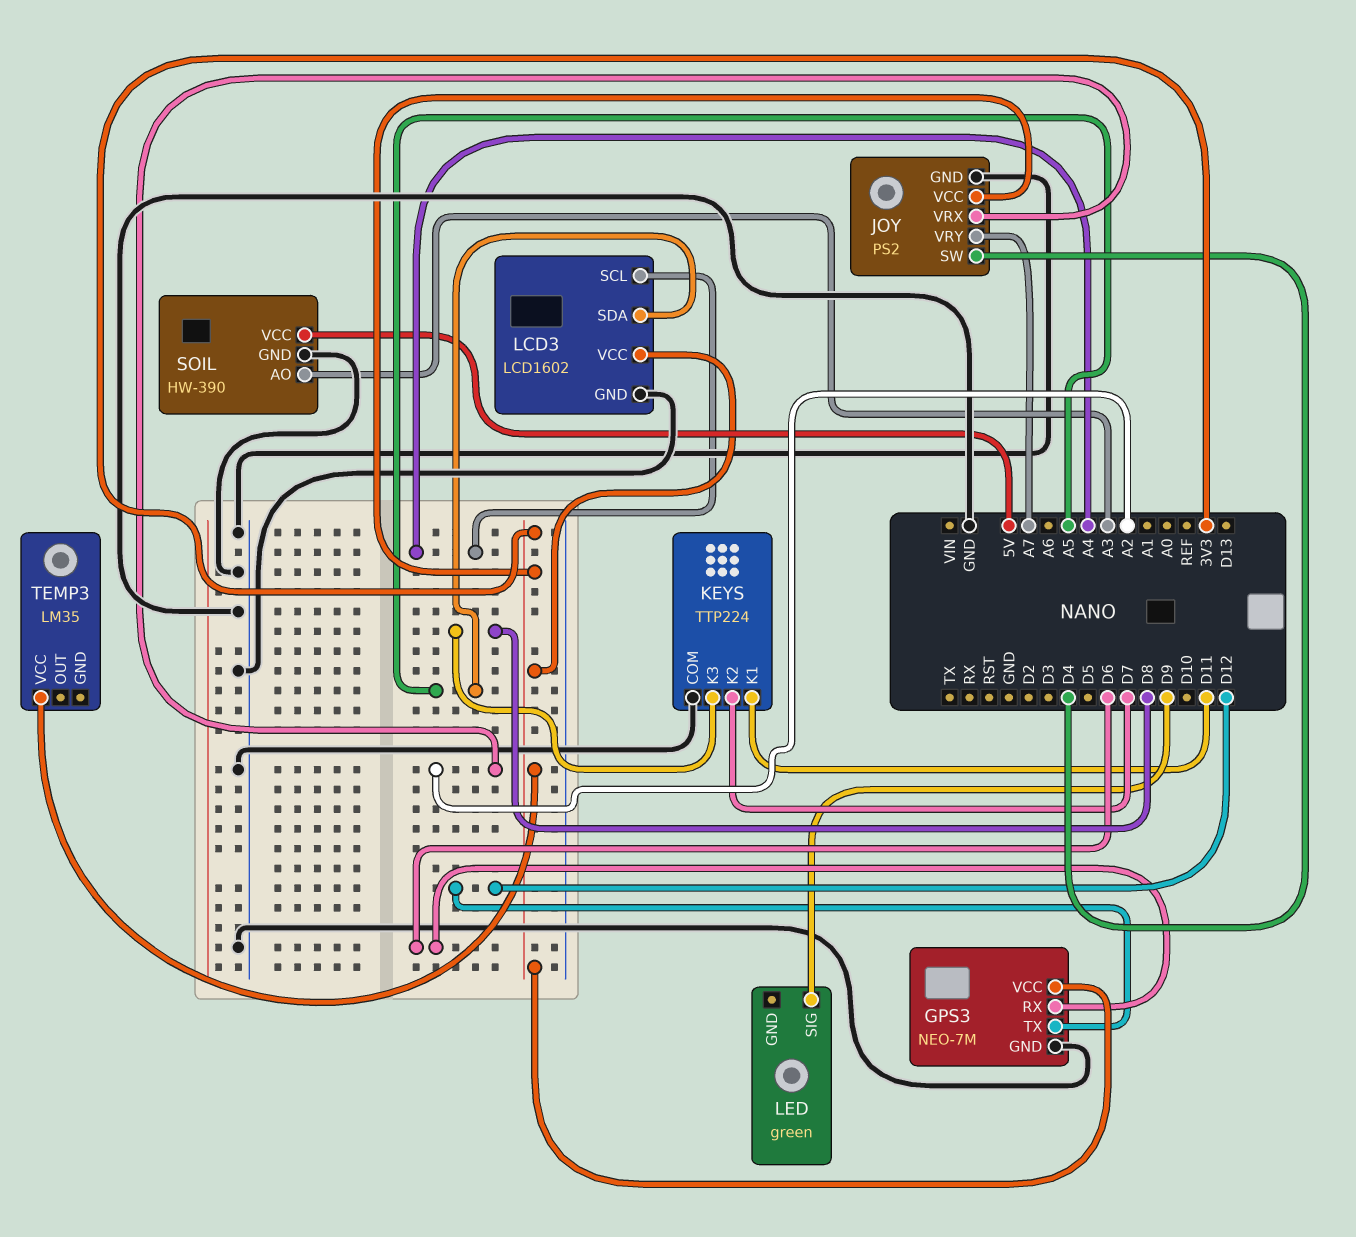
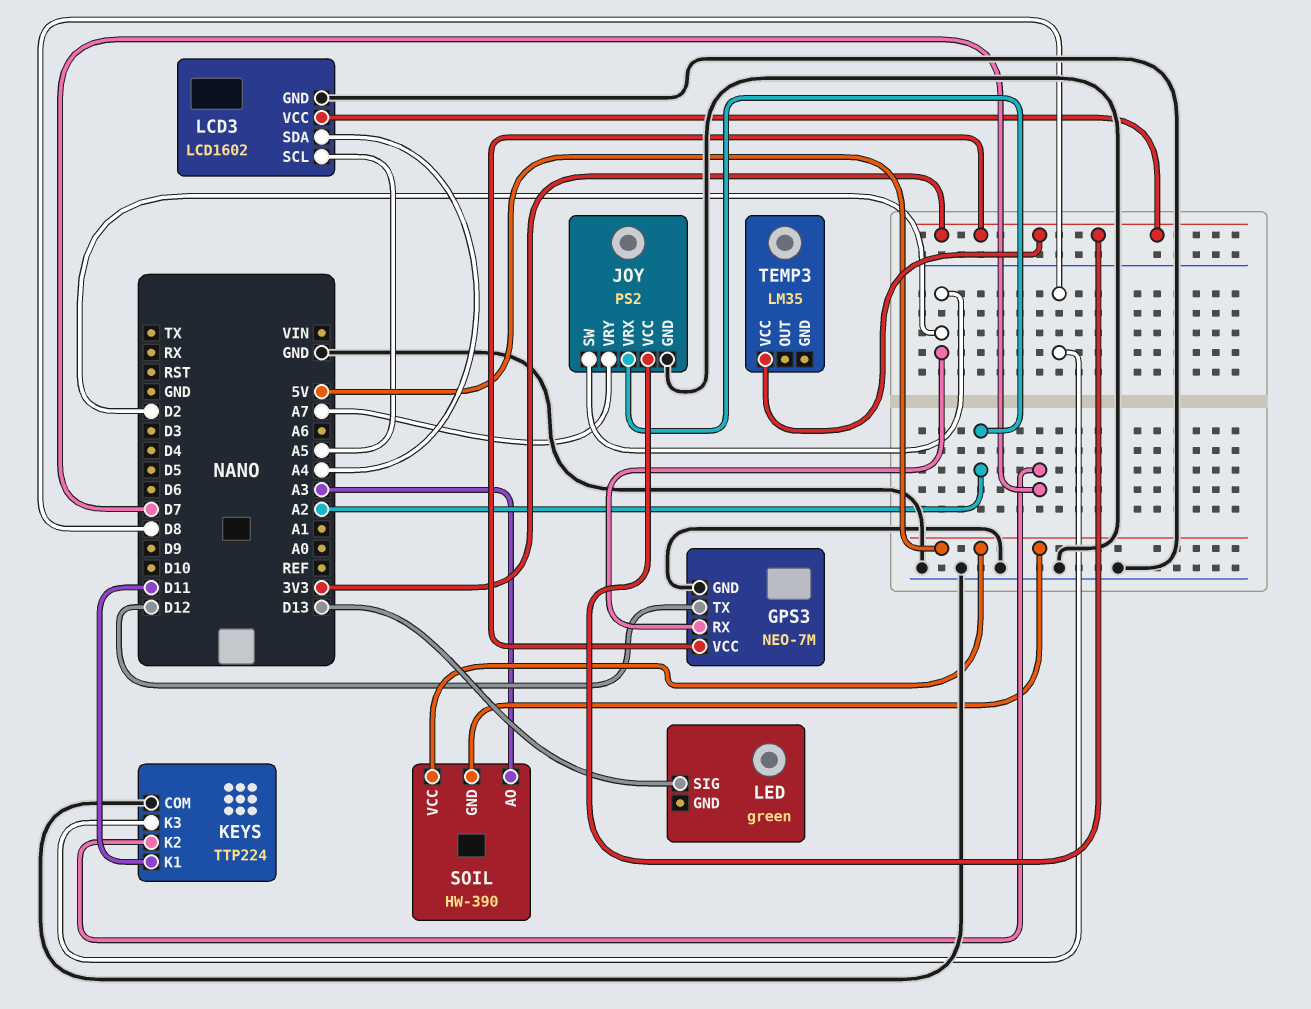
GPS3 pin RX: D6 -> D2
JOY pin SW: D4 -> D2
LCD3 pin SCL: A4 -> A5
LCD3 pin SDA: A5 -> A4
LED pin SIG: D9 -> D13
SOIL pin GND: GND -> 5V

